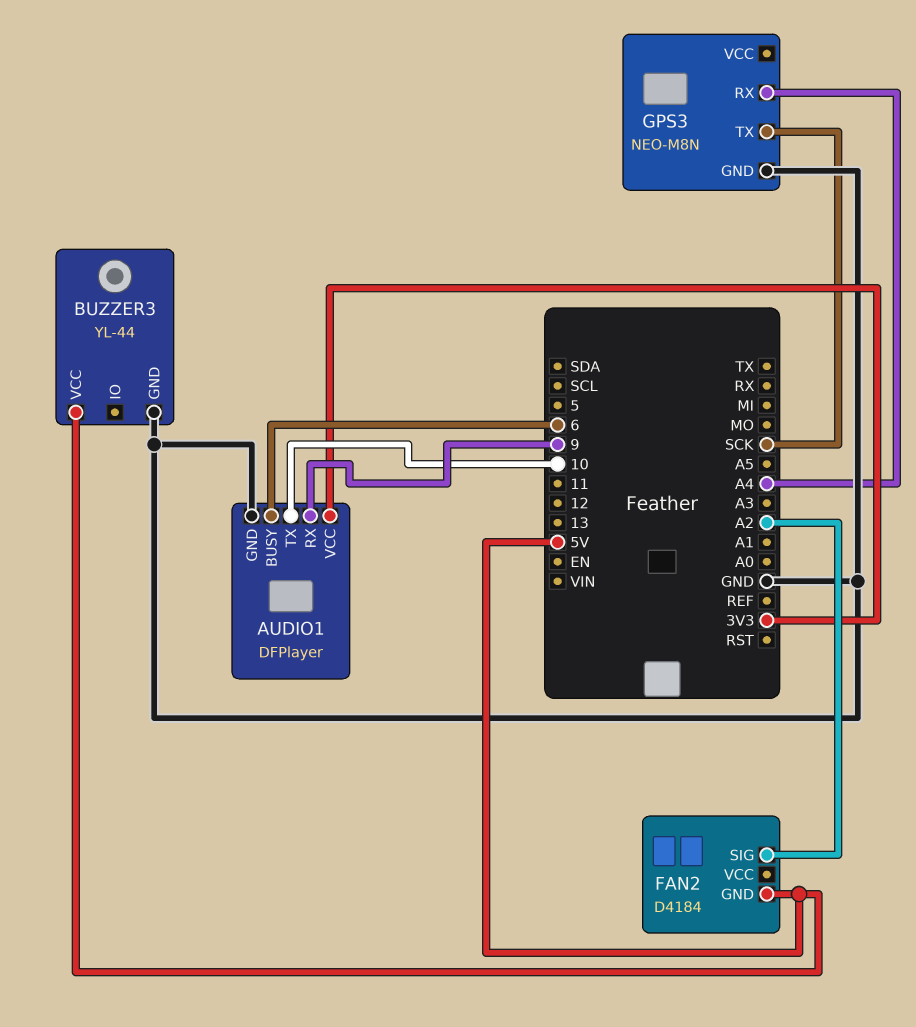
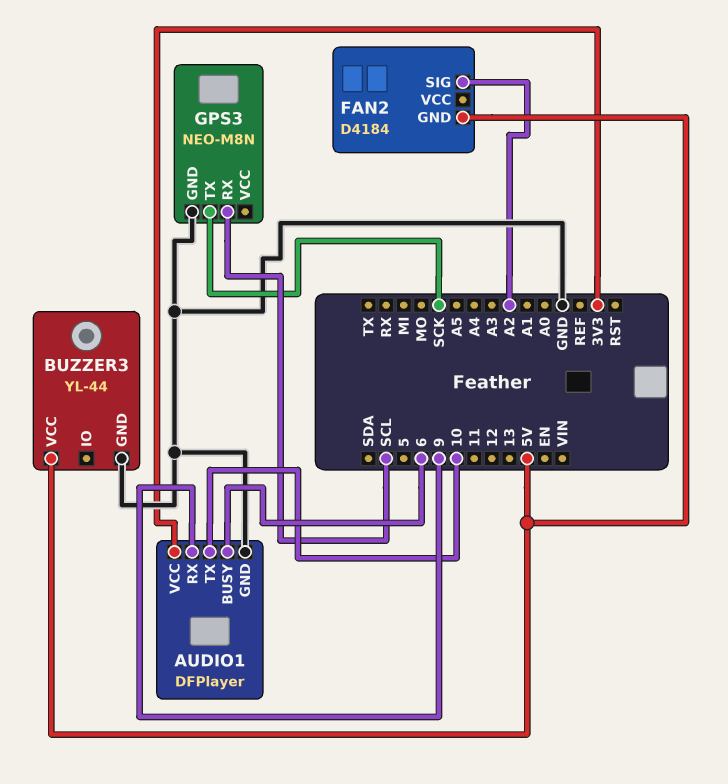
GPS3 pin RX: A4 -> SCL

